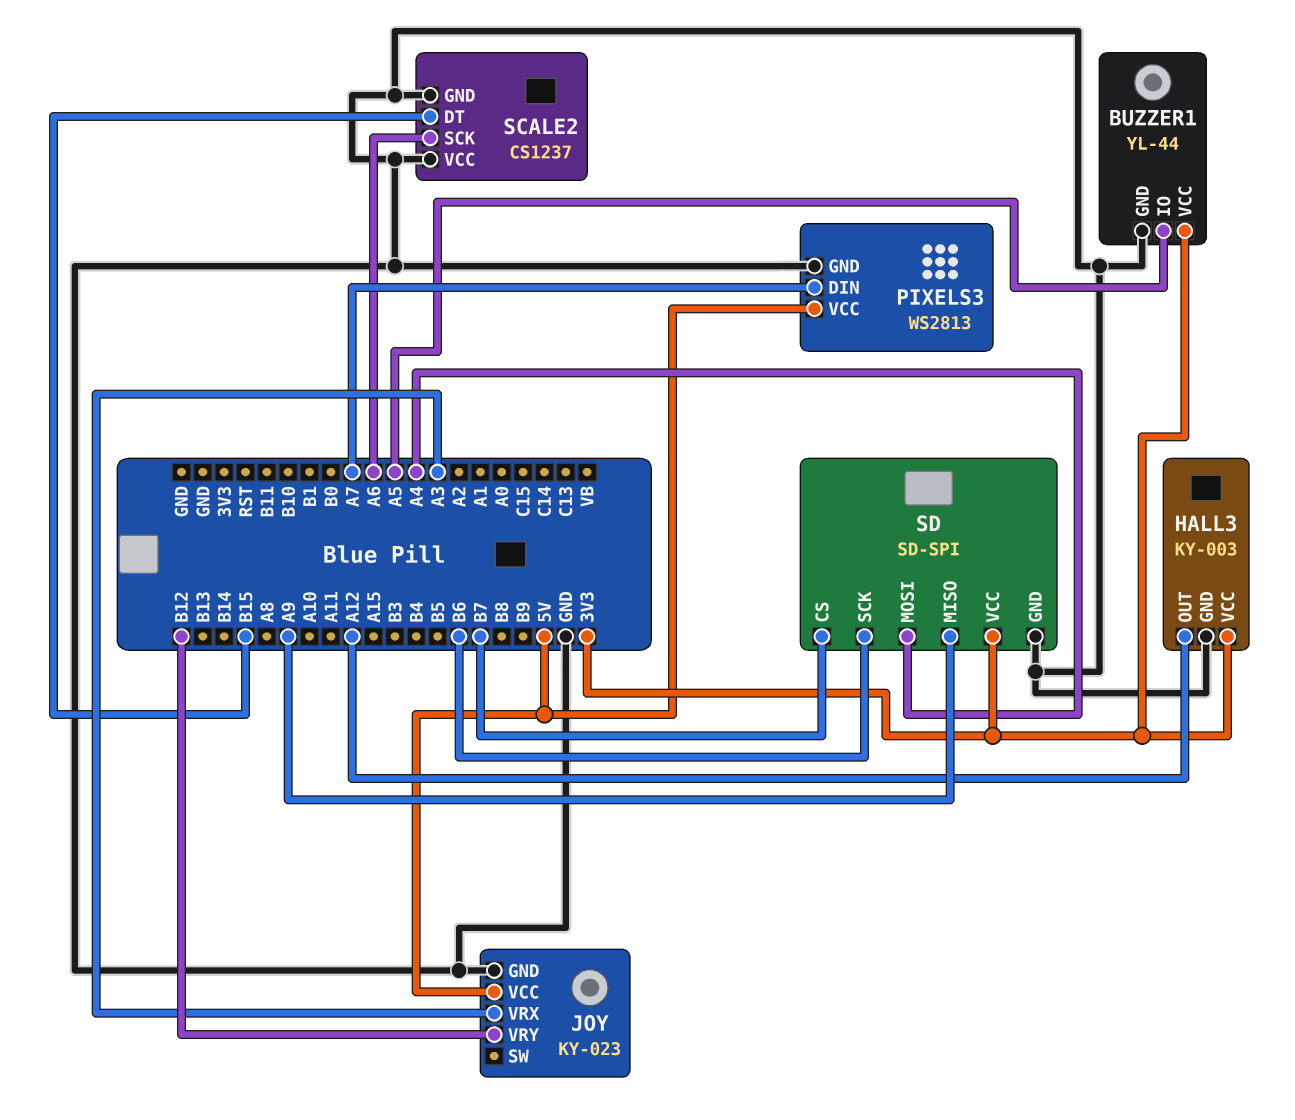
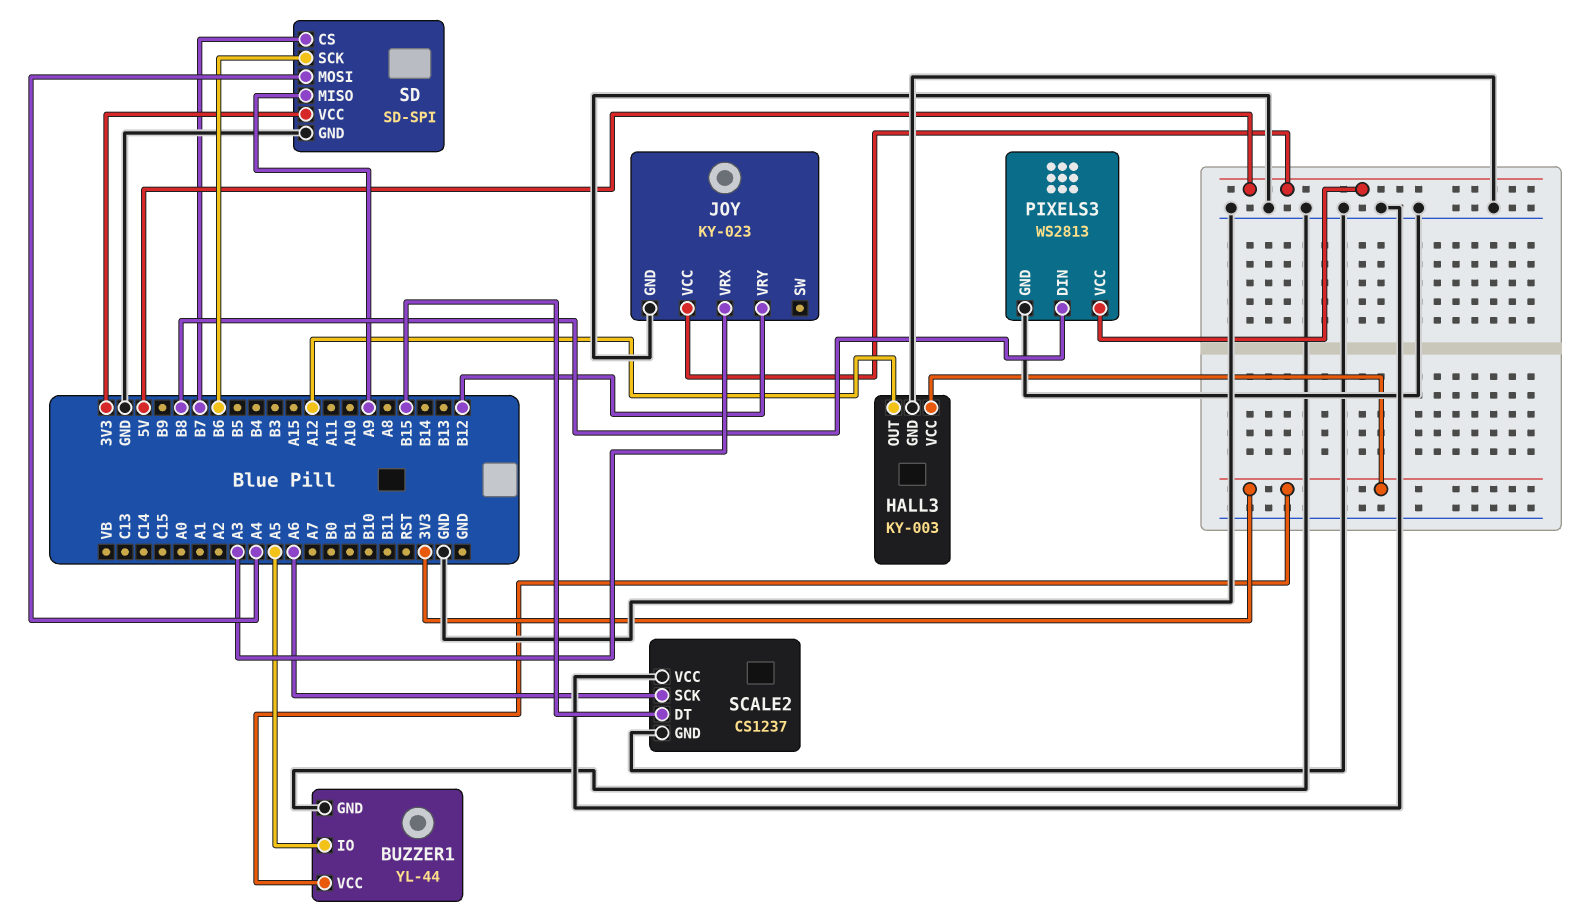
PIXELS3 pin DIN: A7 -> B8

